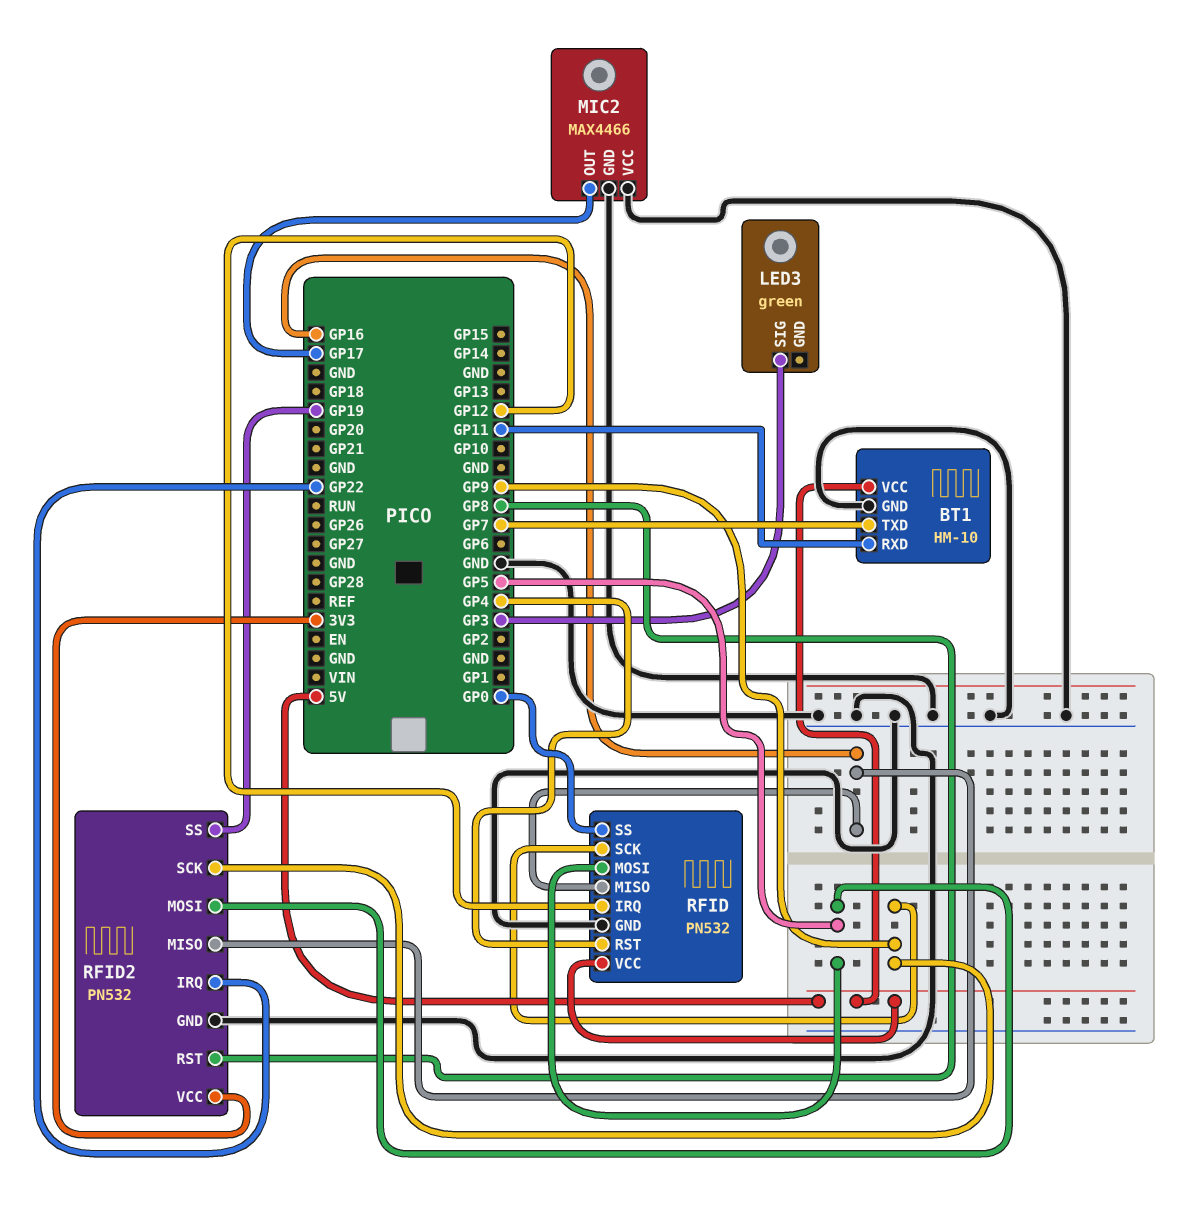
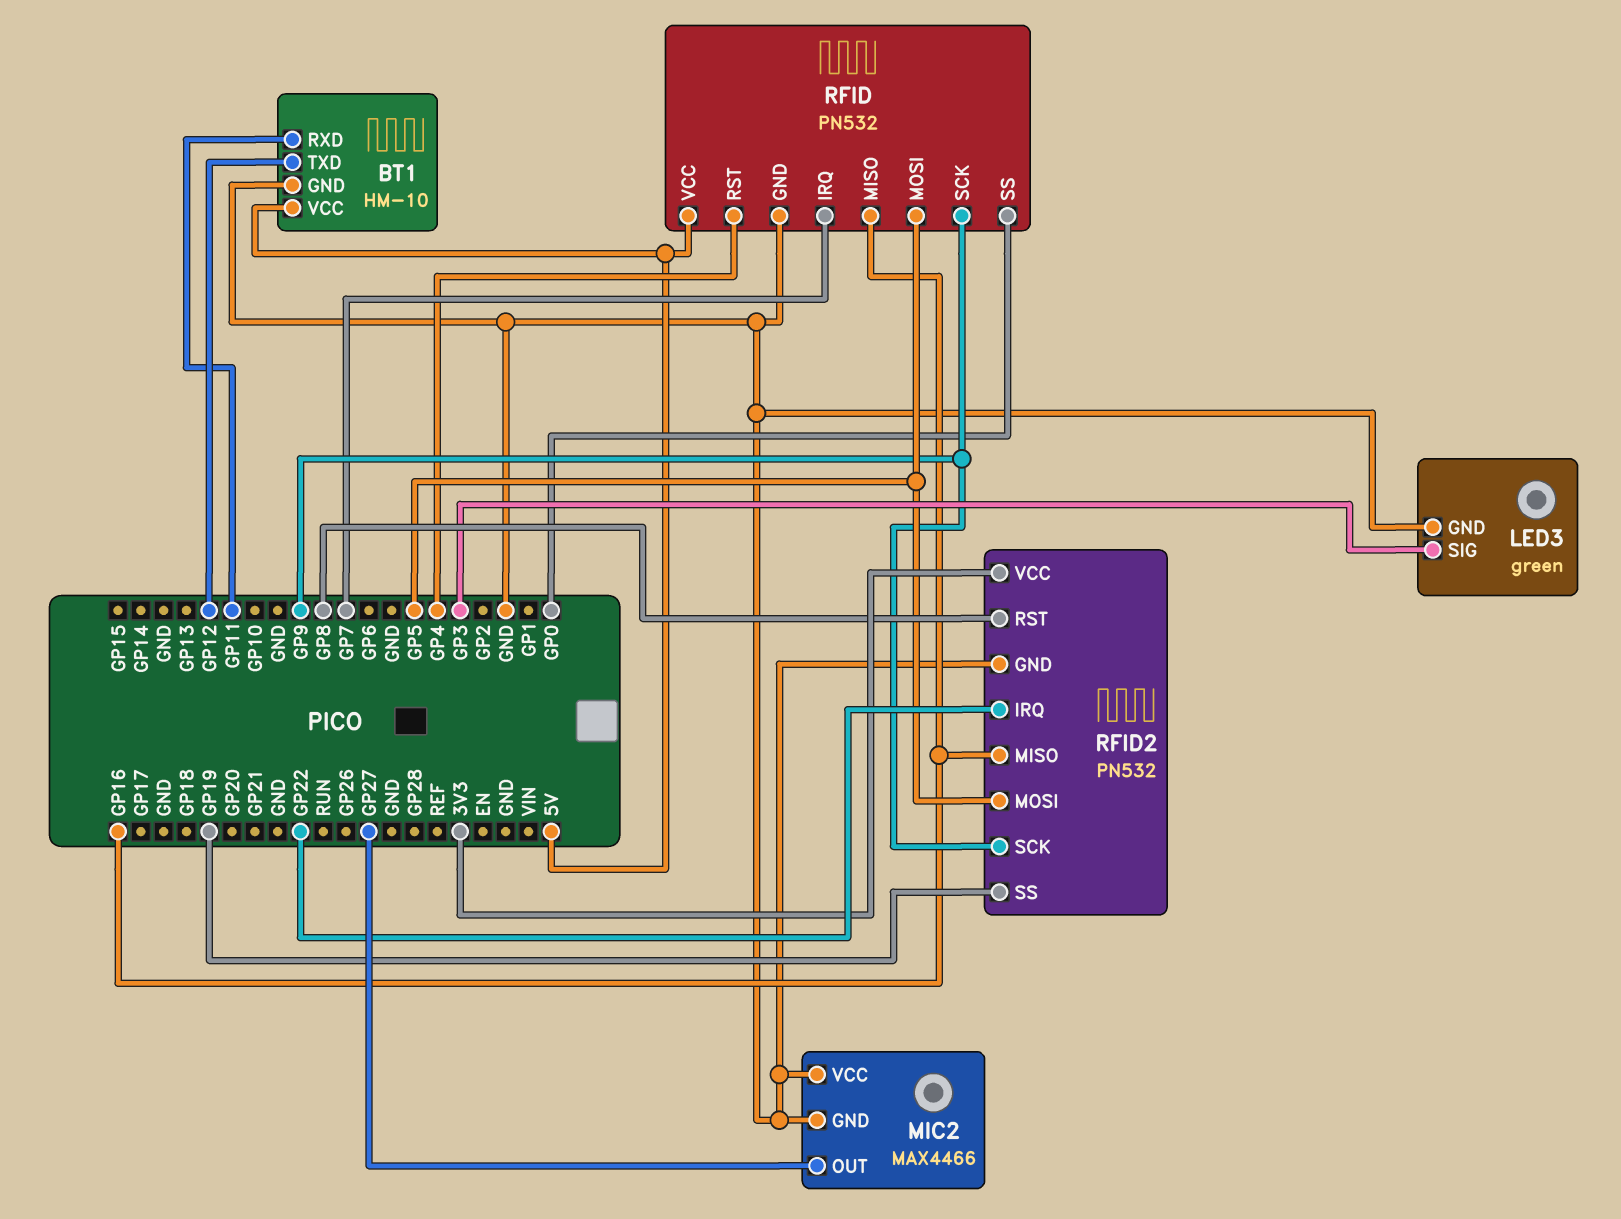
BT1 pin TXD: GP7 -> GP12
LED3 pin GND: none -> GND
MIC2 pin OUT: GP17 -> GP27
RFID pin IRQ: GP12 -> GP7

